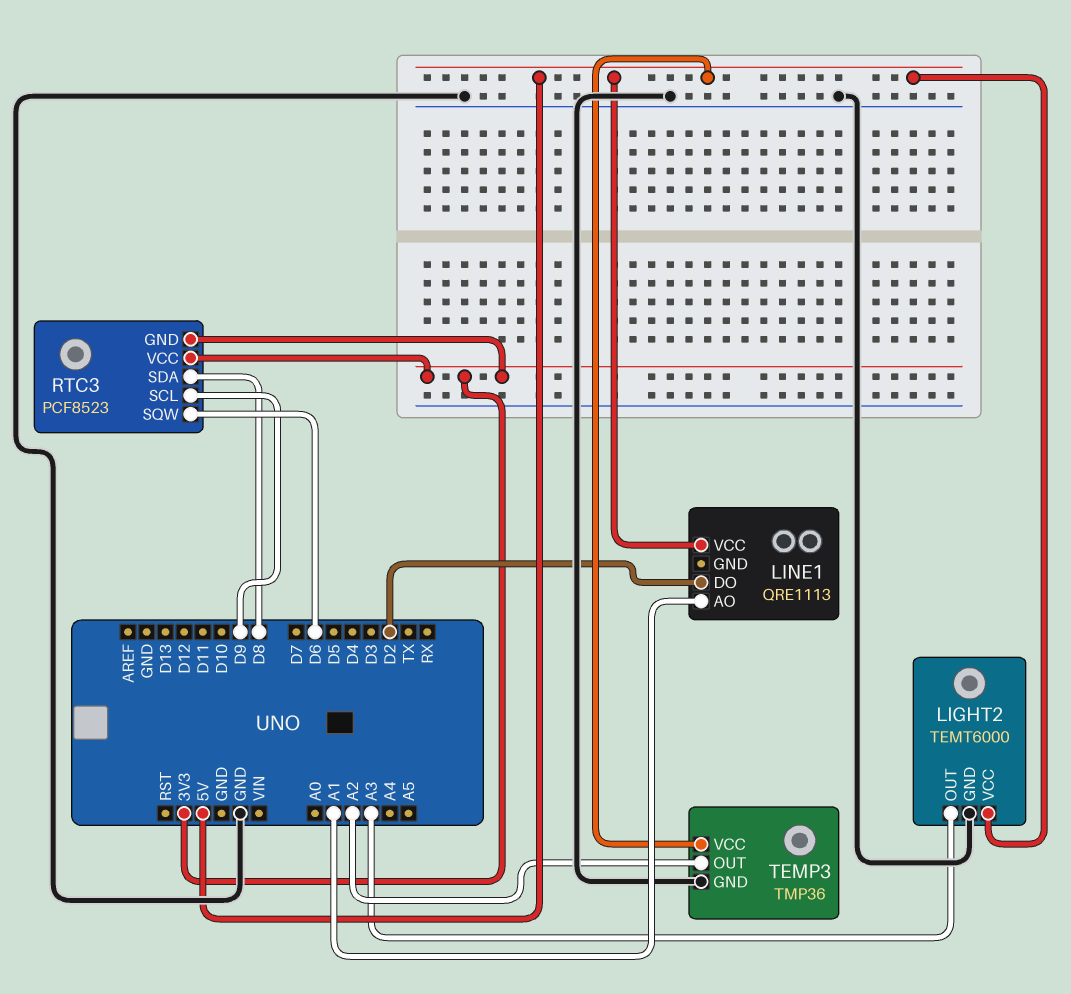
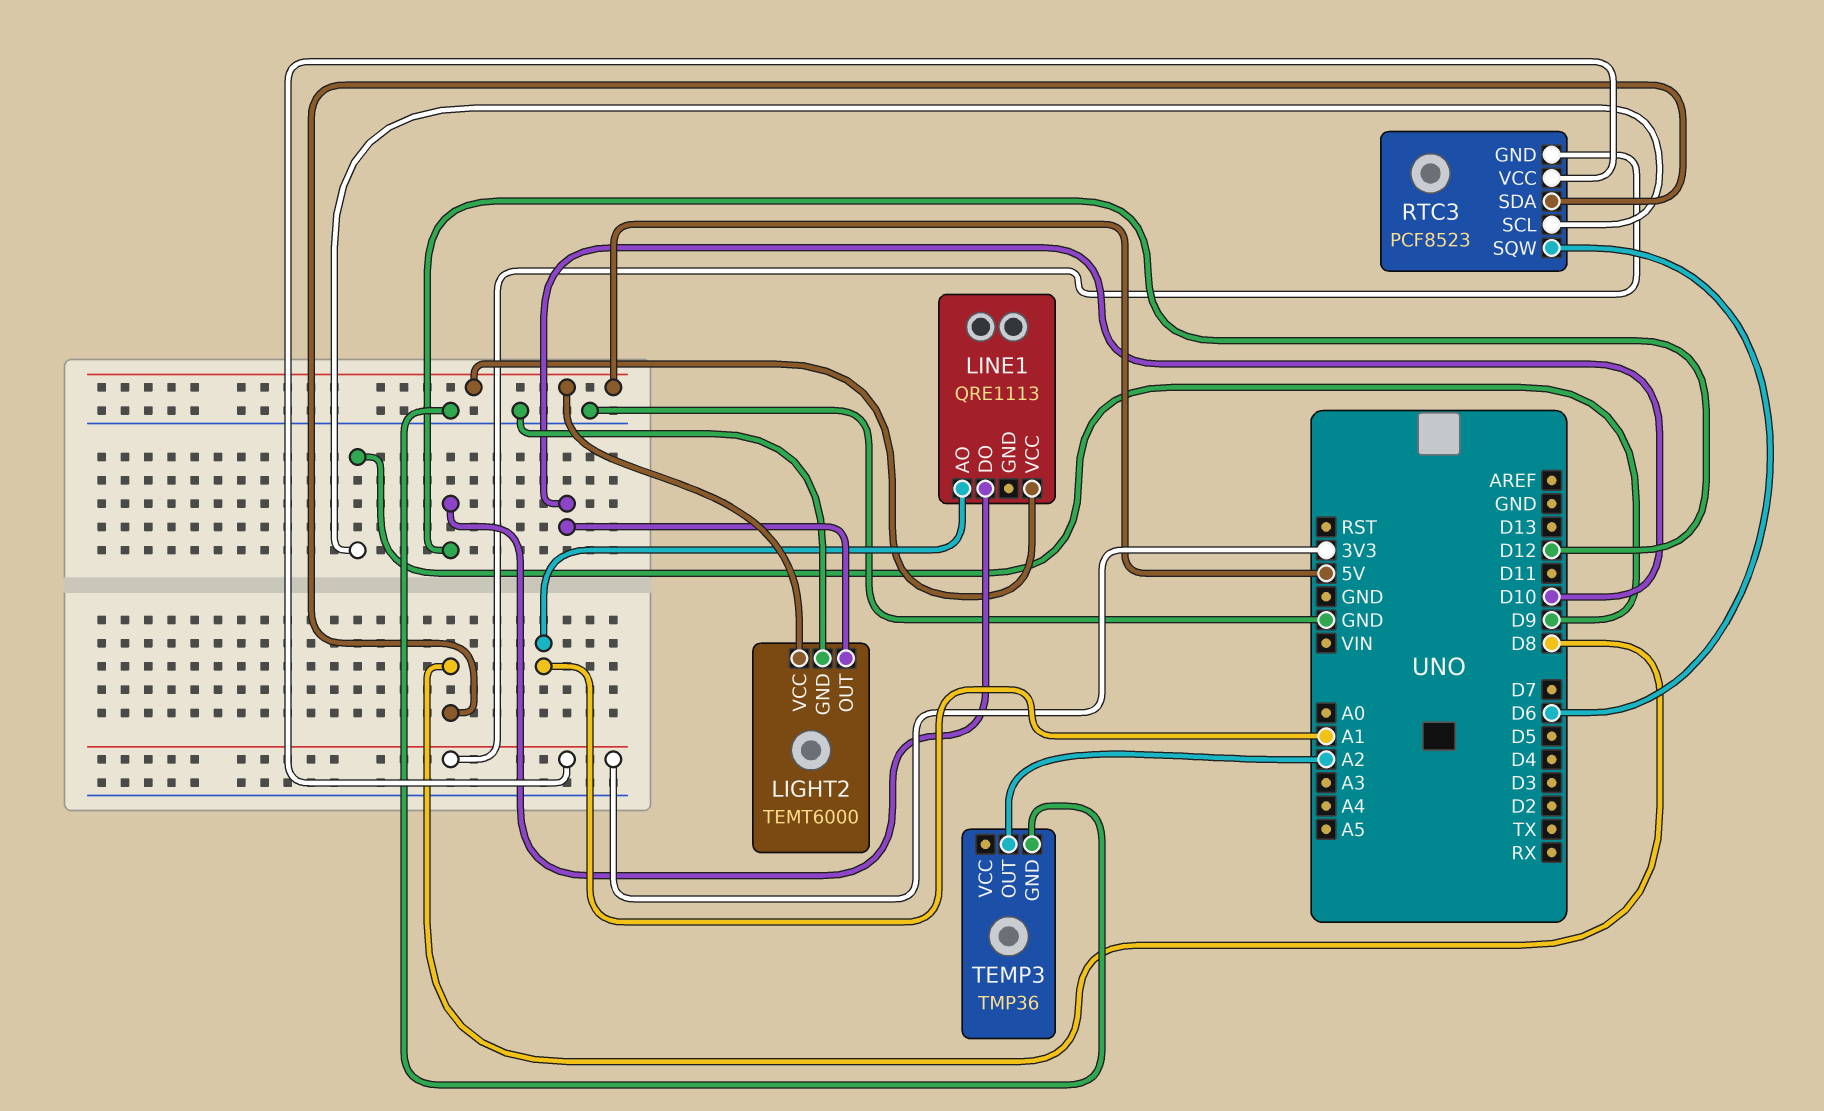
LIGHT2 pin OUT: A3 -> D10
LINE1 pin DO: D2 -> D12
TEMP3 pin VCC: 5V -> none

